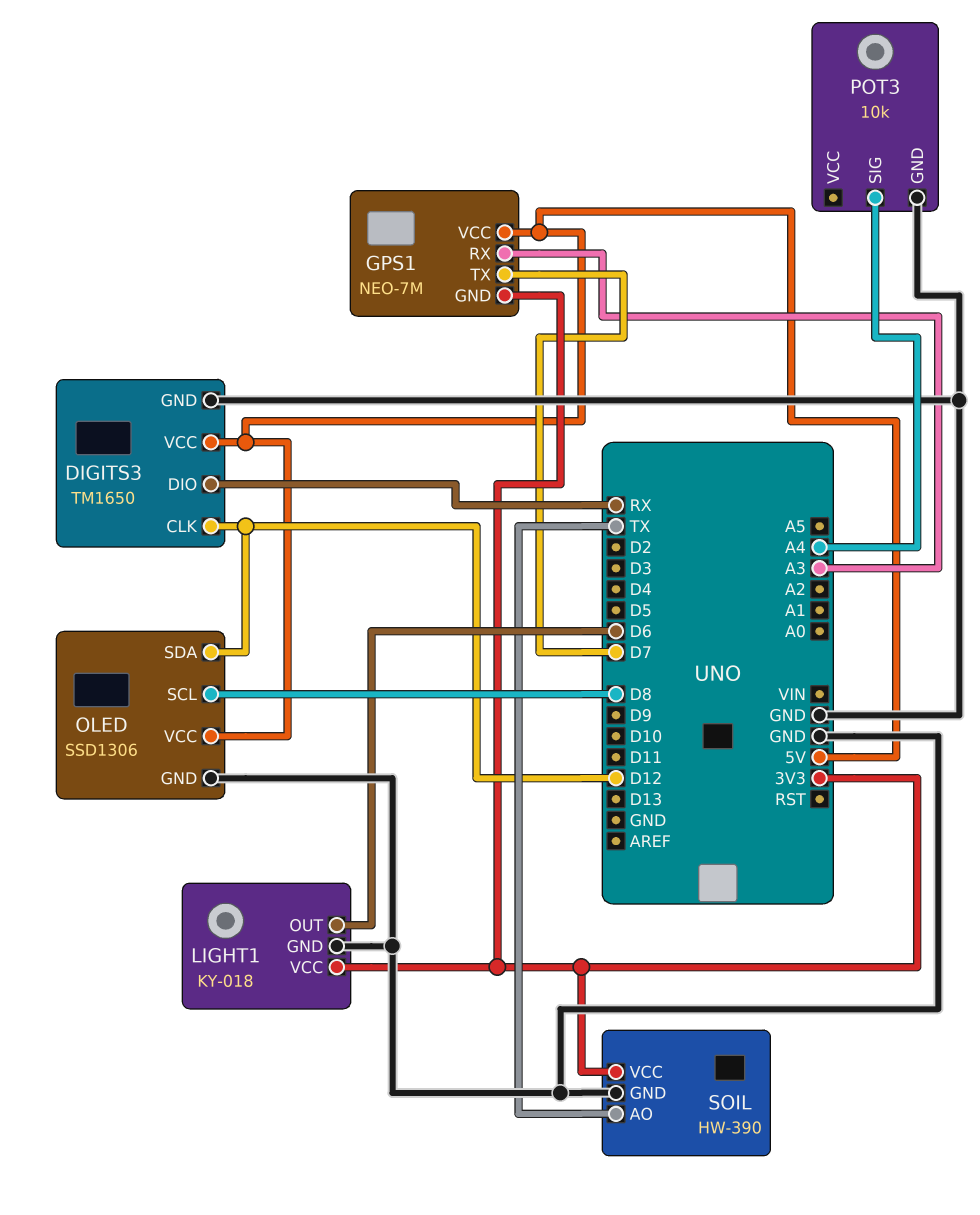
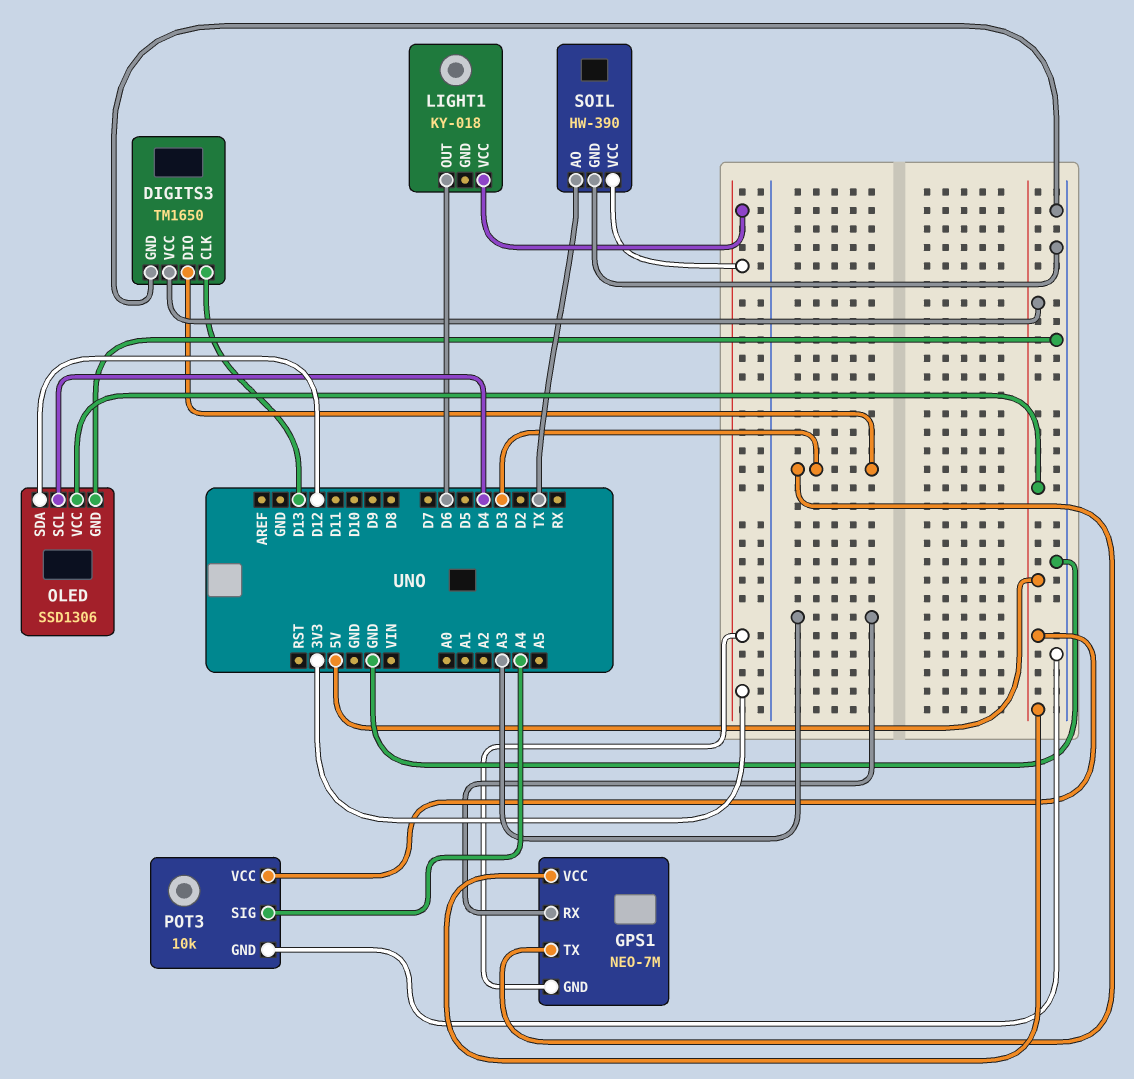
DIGITS3 pin CLK: D12 -> D13
DIGITS3 pin DIO: RX -> D3
GPS1 pin TX: D7 -> D3
LIGHT1 pin GND: GND -> none
OLED pin SCL: D8 -> D4
POT3 pin VCC: none -> 5V

